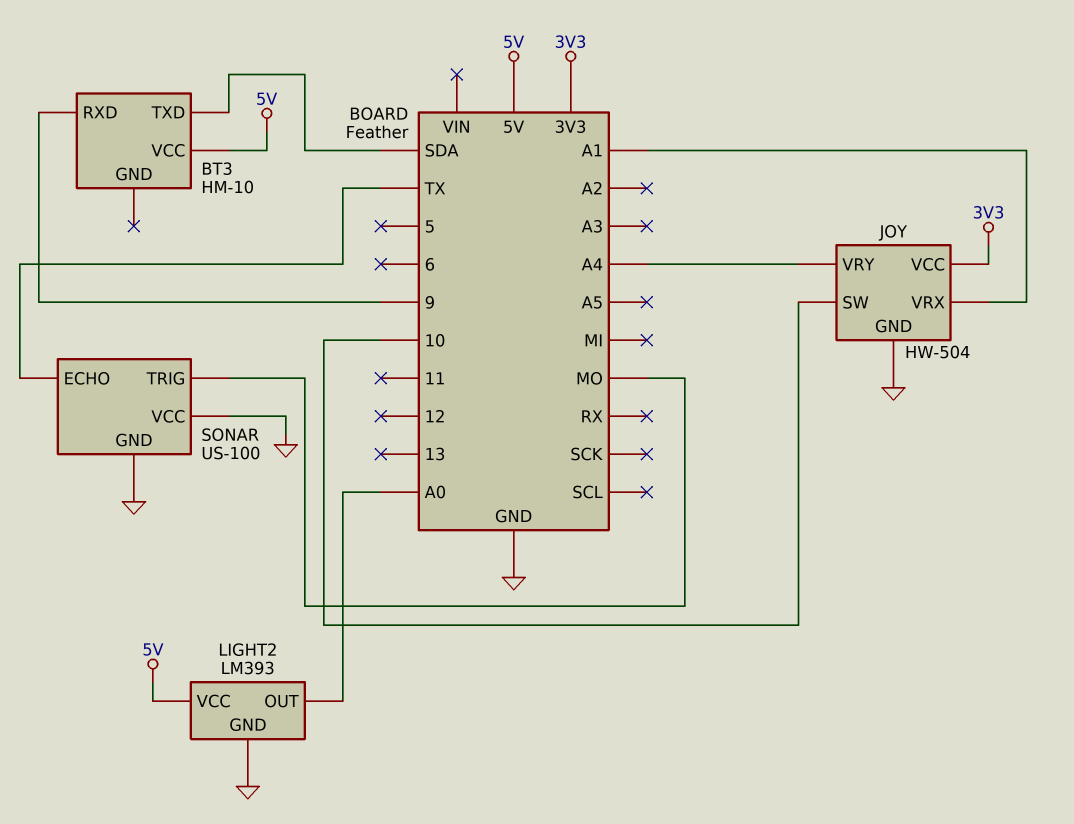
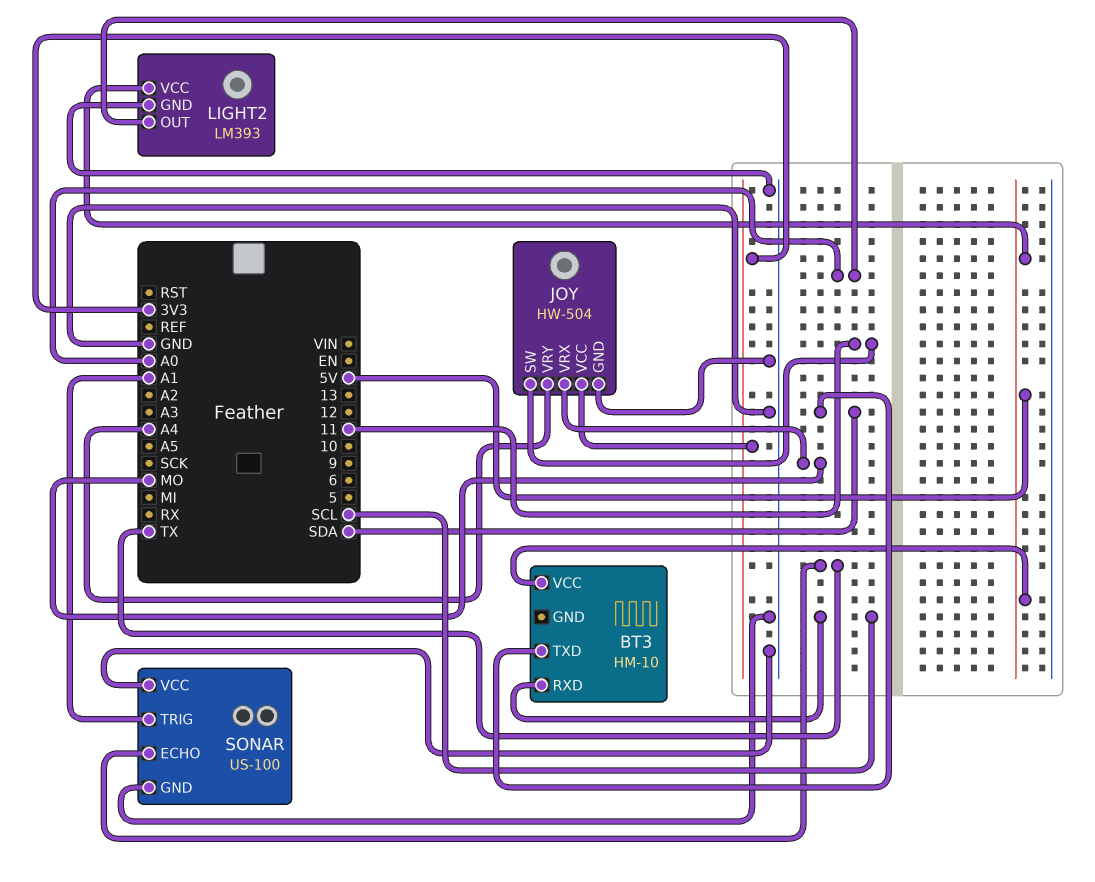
BT3 pin RXD: 9 -> SCL
JOY pin SW: 10 -> 11
JOY pin VRX: A1 -> MO
SONAR pin TRIG: MO -> A1

